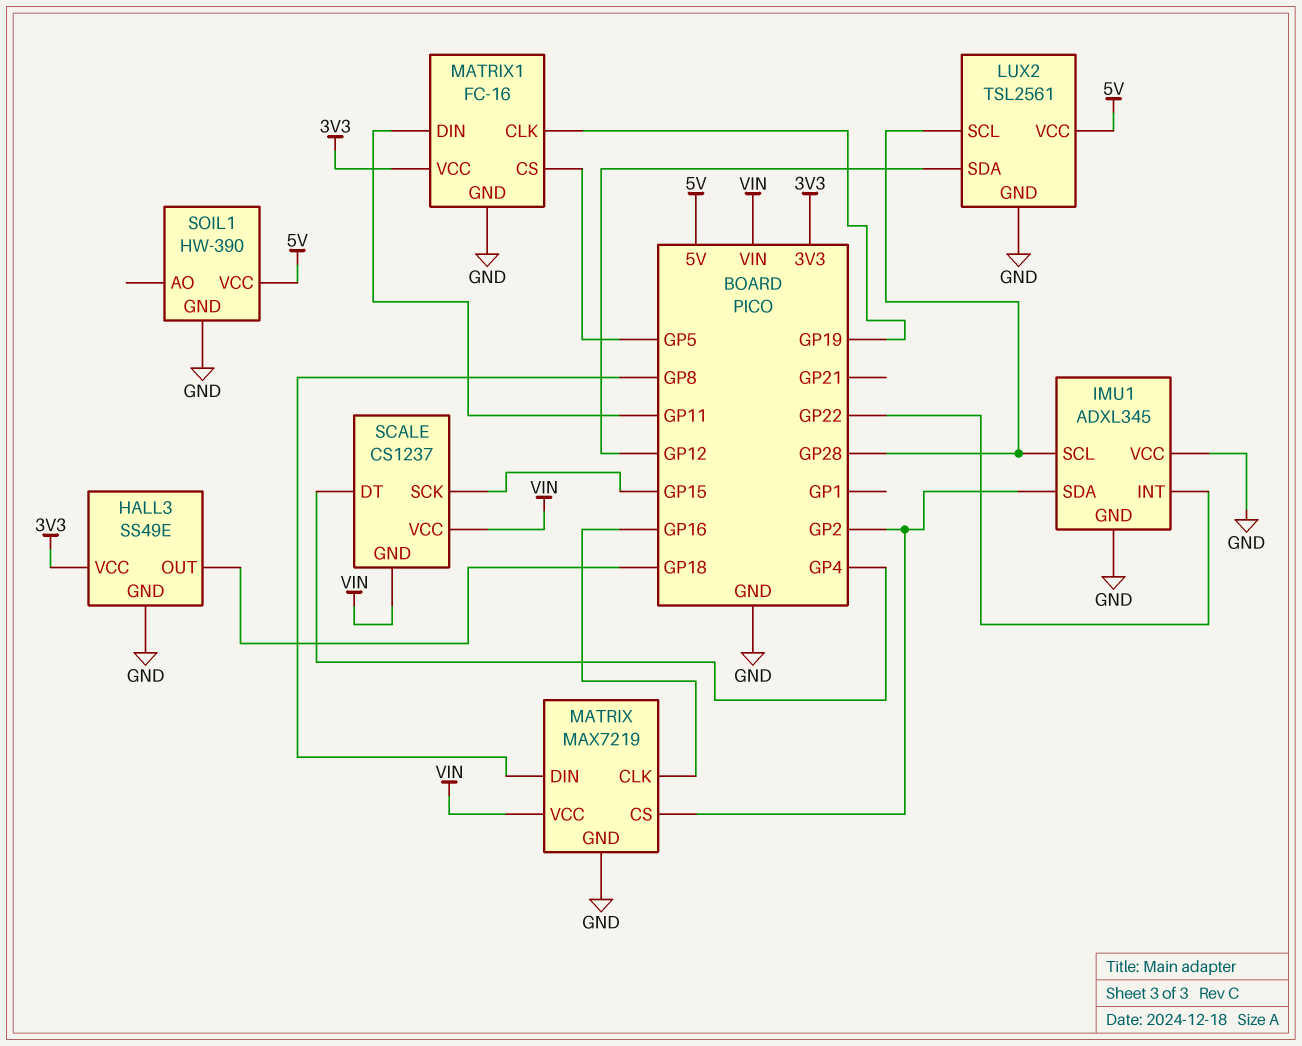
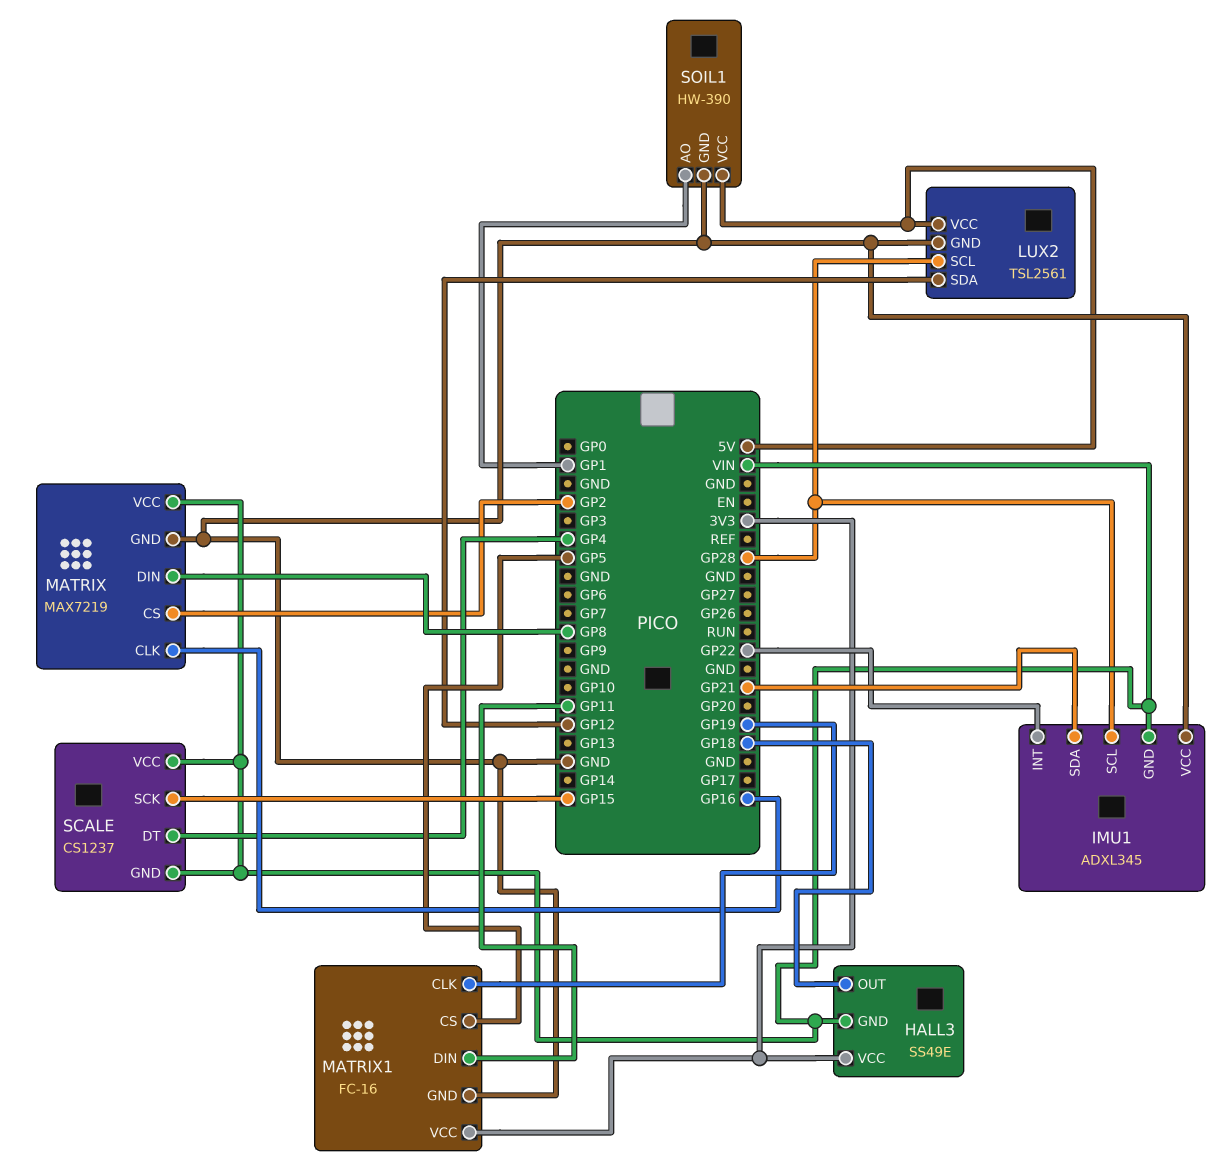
HALL3 pin GND: GND -> VIN
IMU1 pin GND: GND -> VIN
IMU1 pin SDA: GP2 -> GP21
SOIL1 pin AO: none -> GP1

